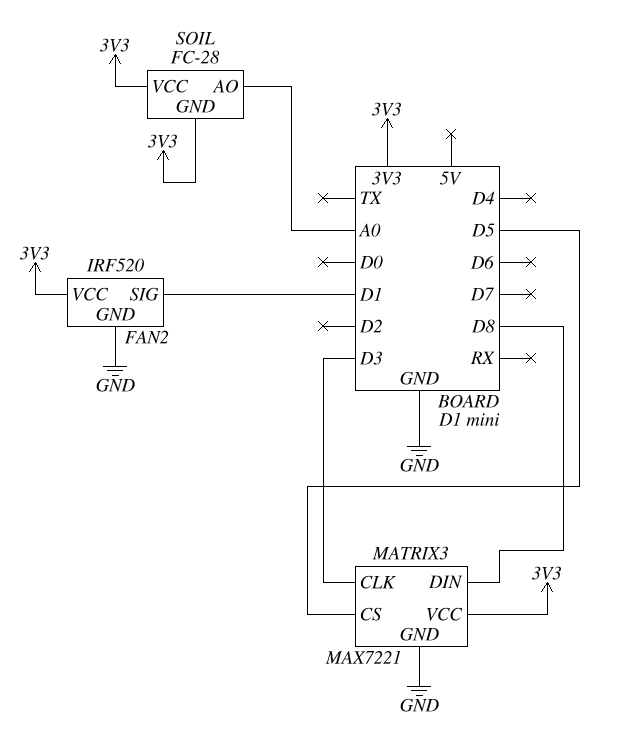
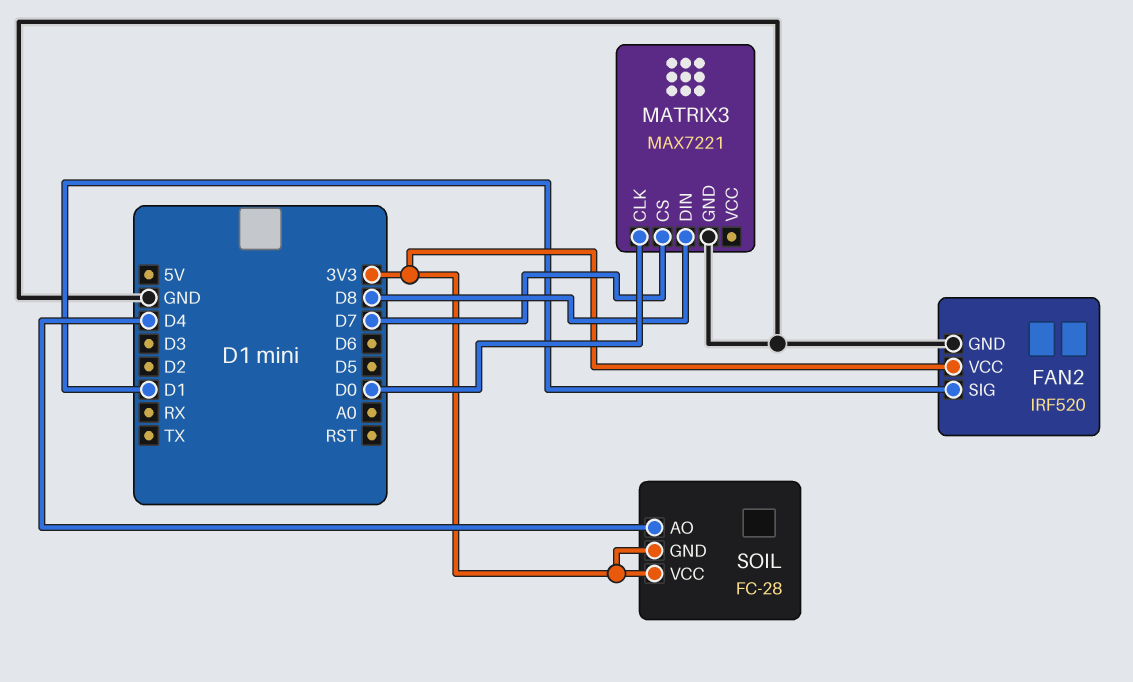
MATRIX3 pin CLK: D3 -> D0
MATRIX3 pin CS: D5 -> D7
MATRIX3 pin VCC: 3V3 -> none
SOIL pin AO: A0 -> D4

